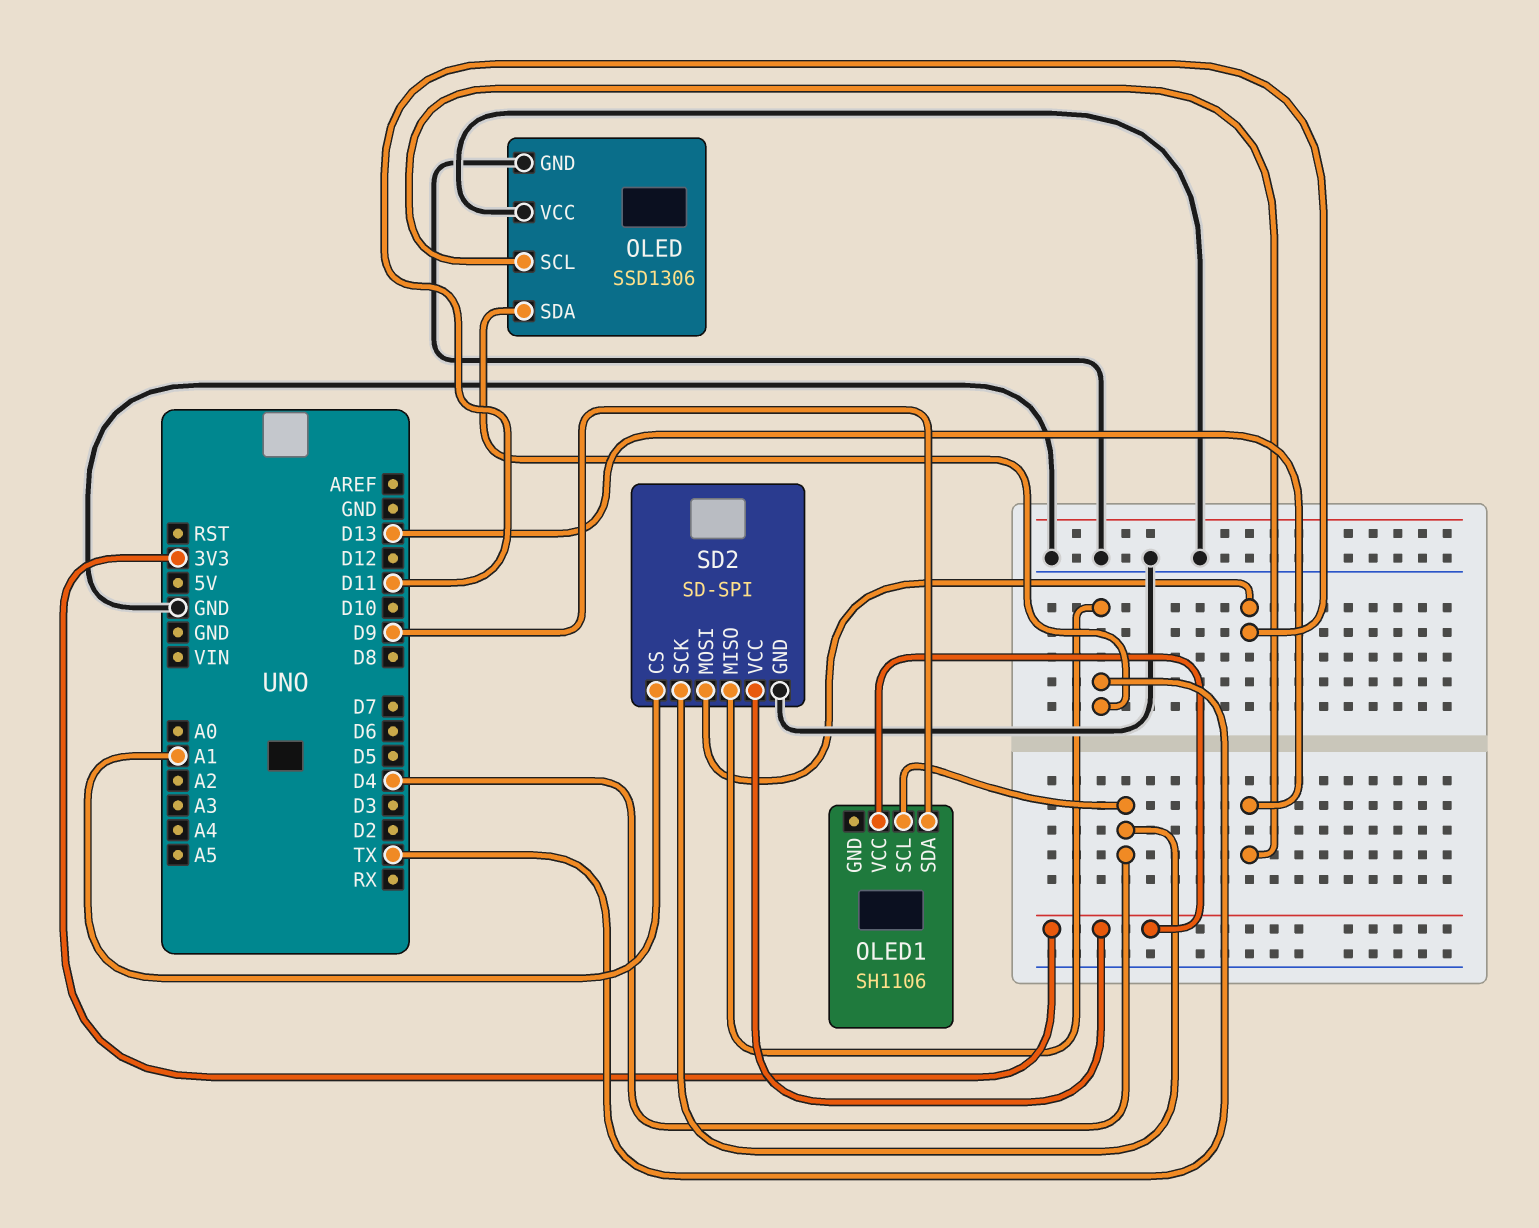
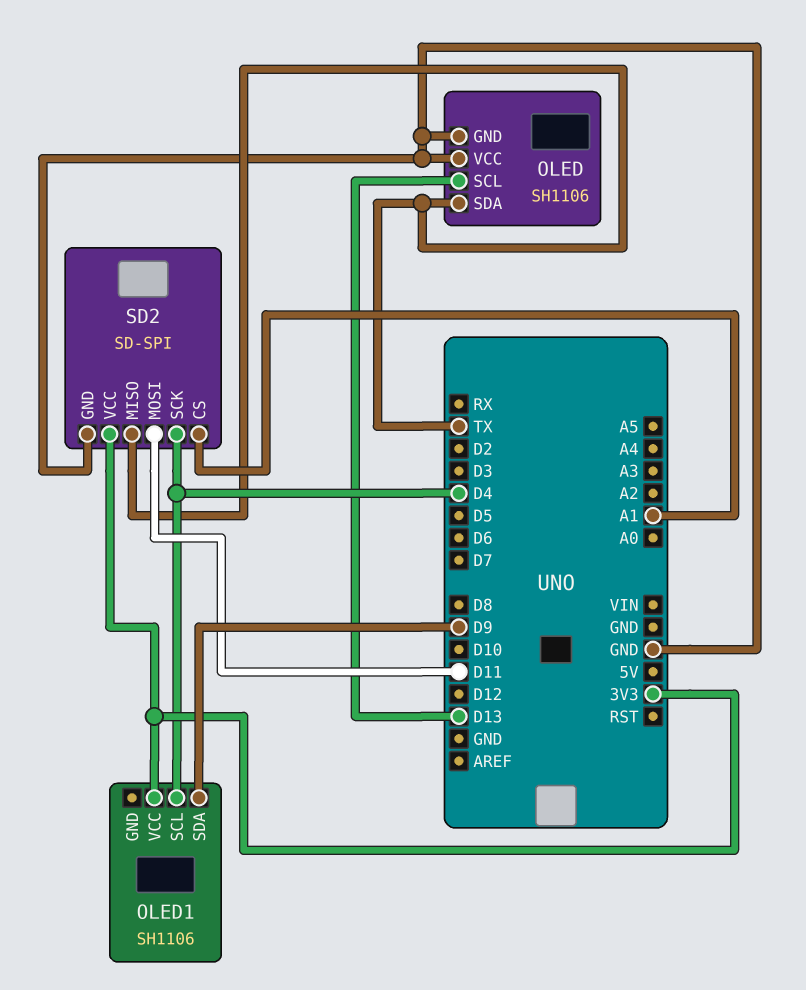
OLED: SSD1306 -> SH1106

